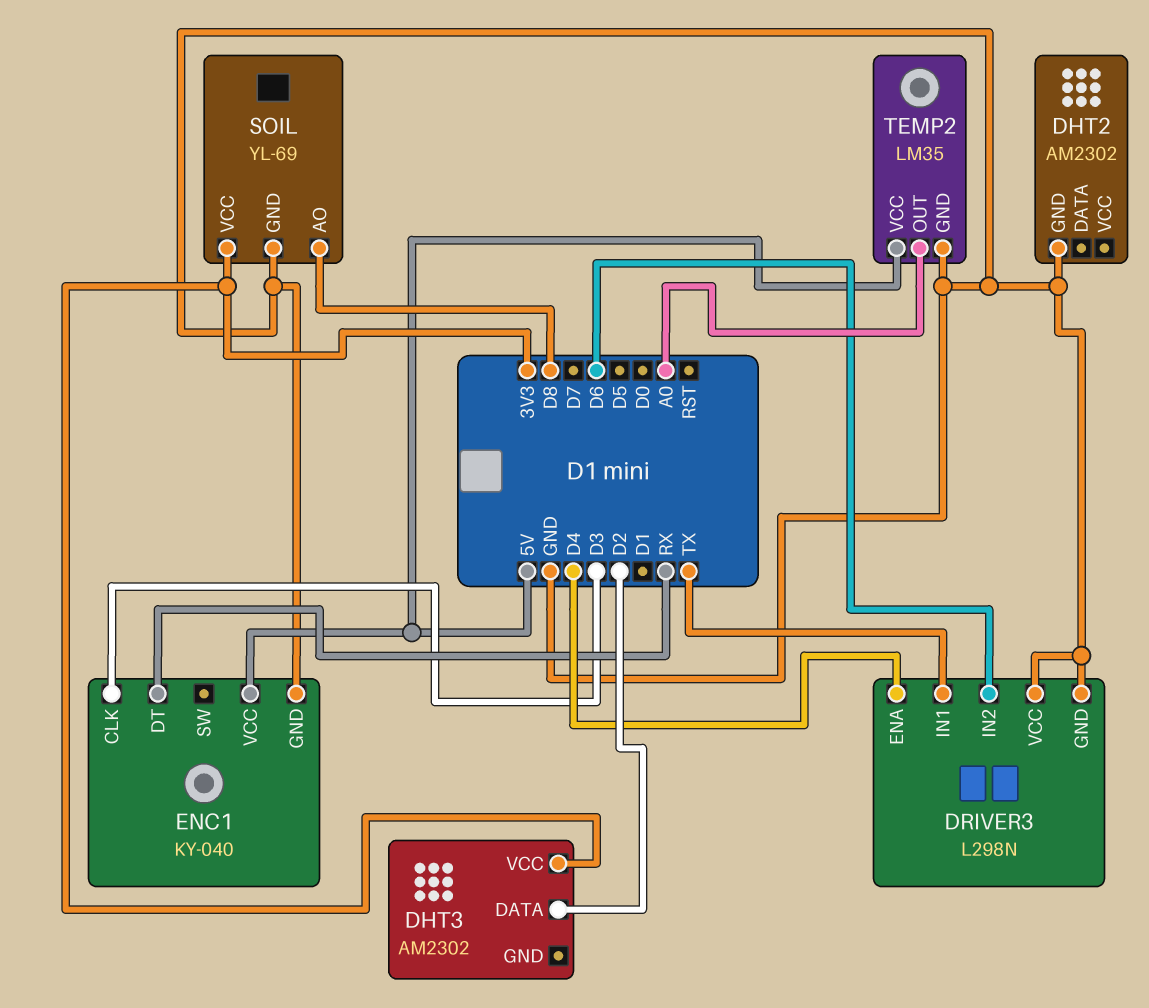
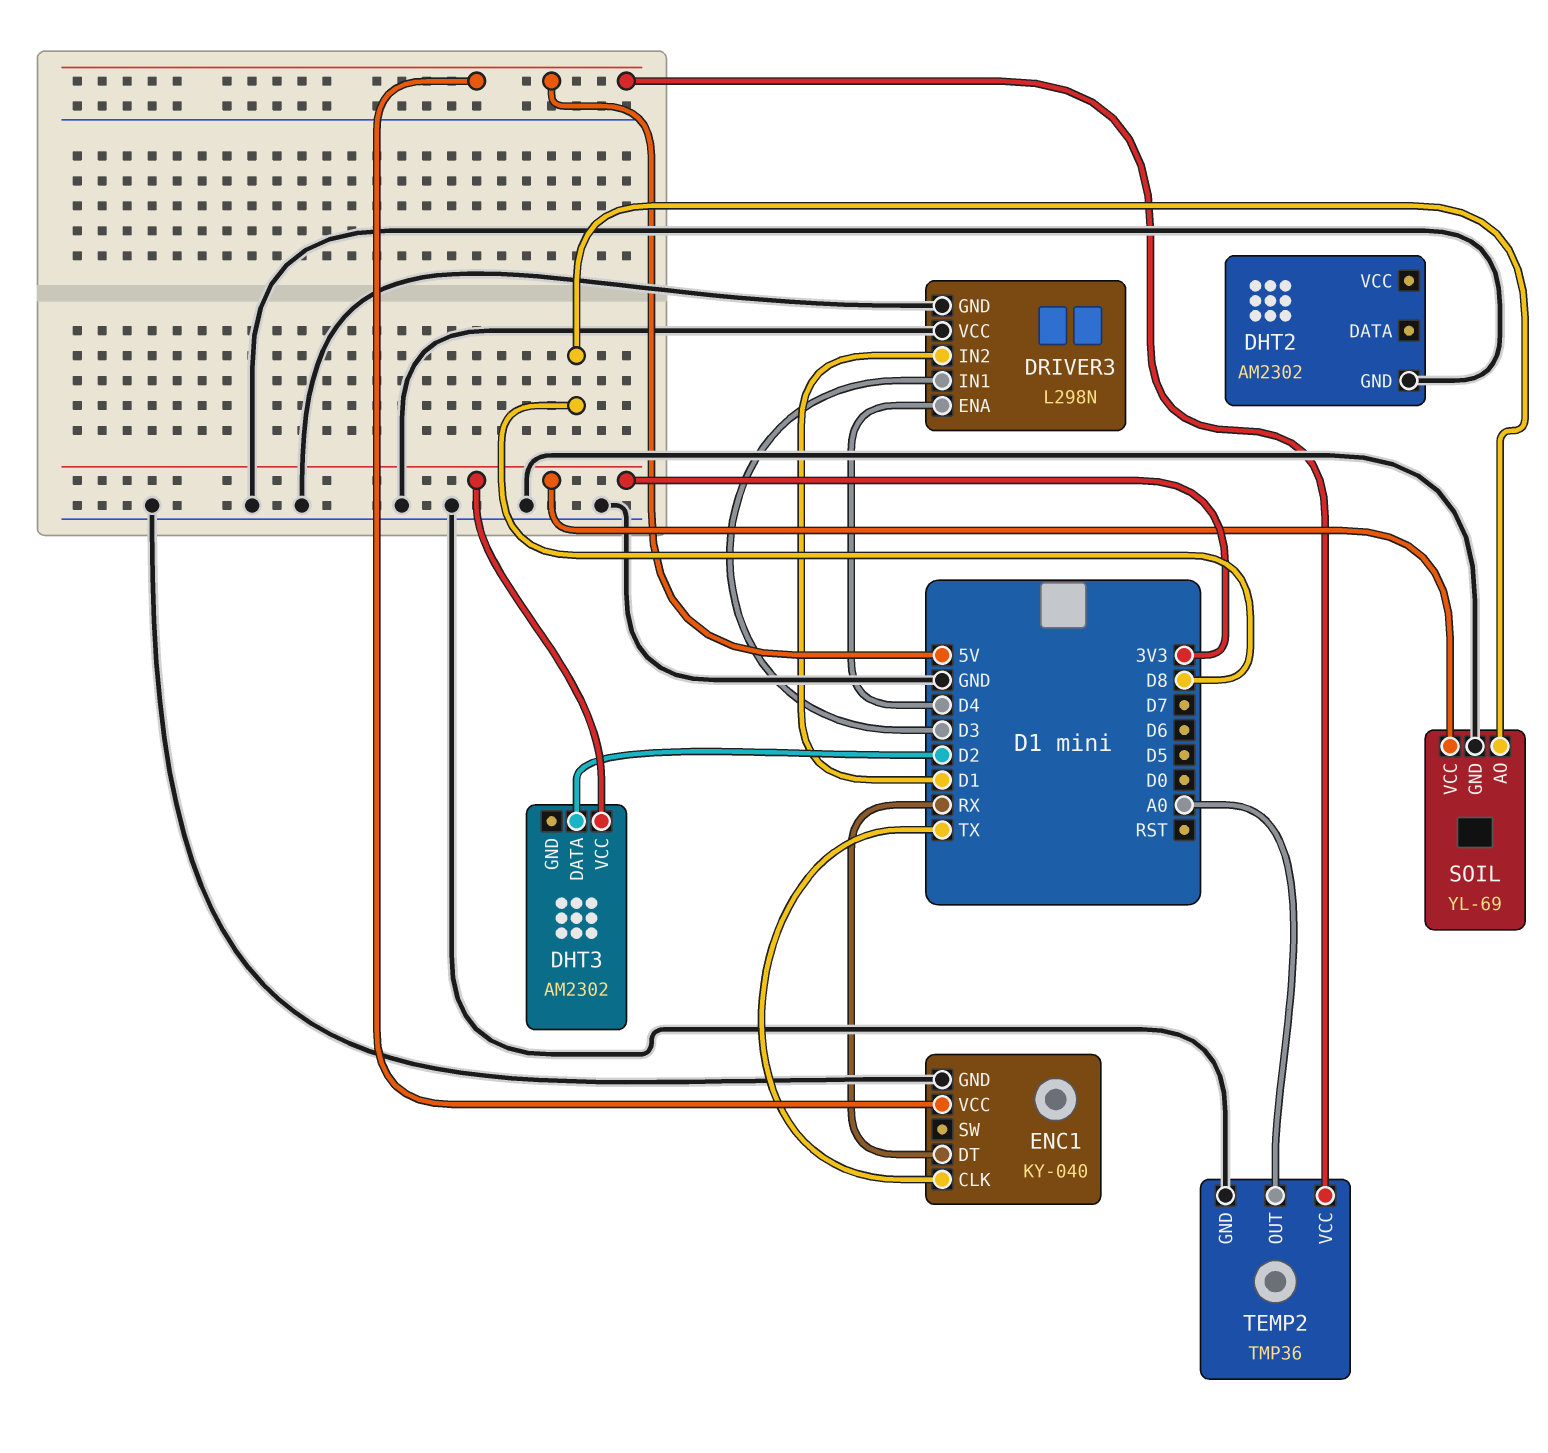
DRIVER3 pin IN1: TX -> D3
DRIVER3 pin IN2: D6 -> D1
ENC1 pin CLK: D3 -> TX
TEMP2: LM35 -> TMP36

